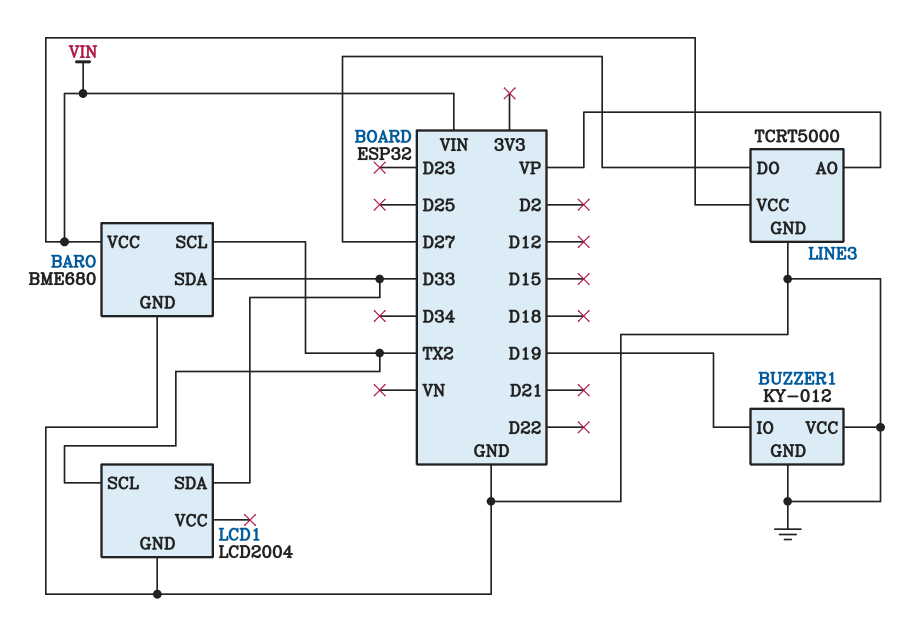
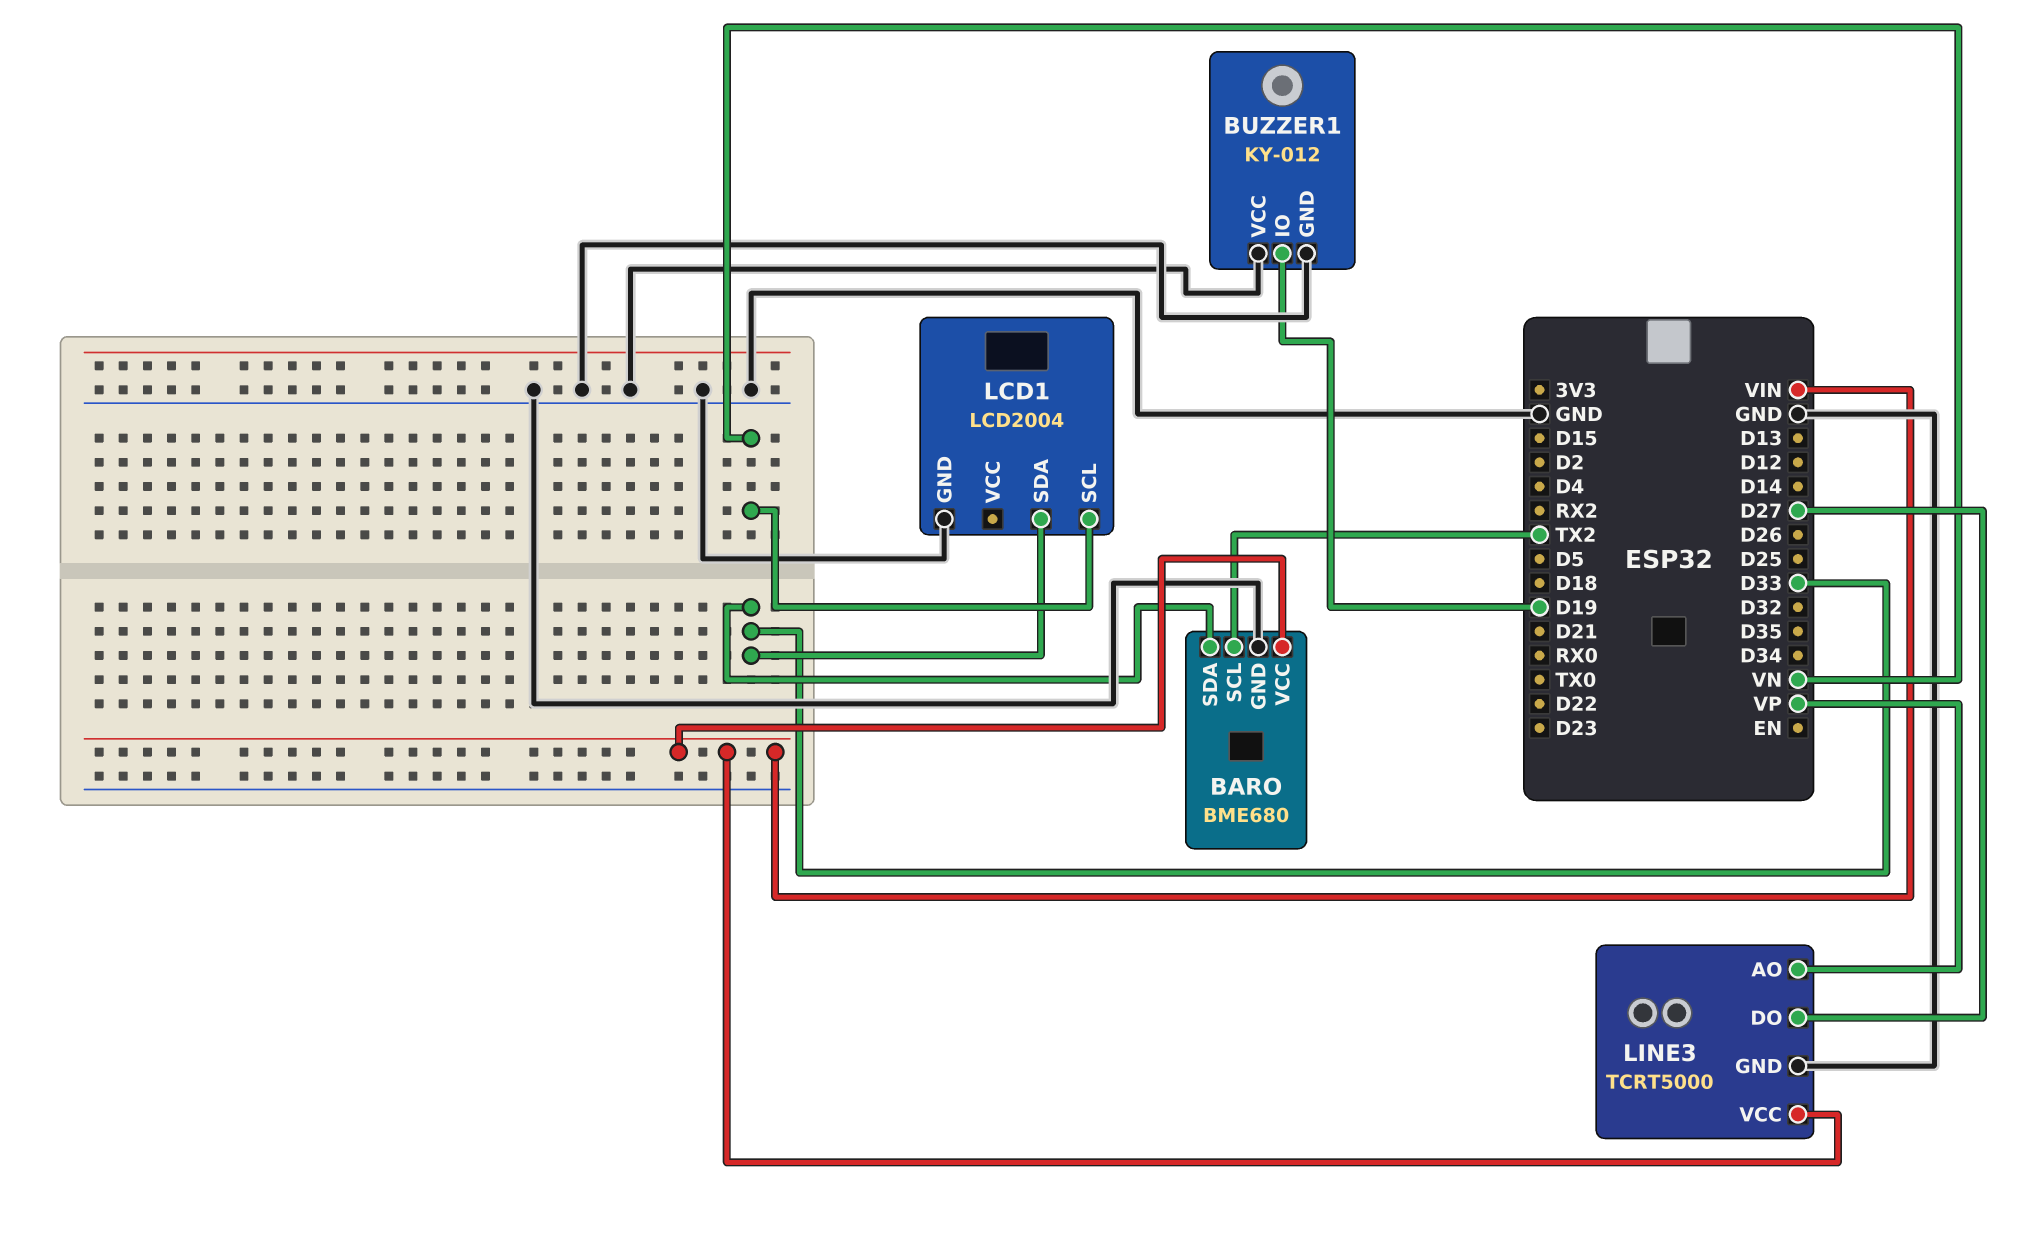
LCD1 pin SCL: TX2 -> VN

